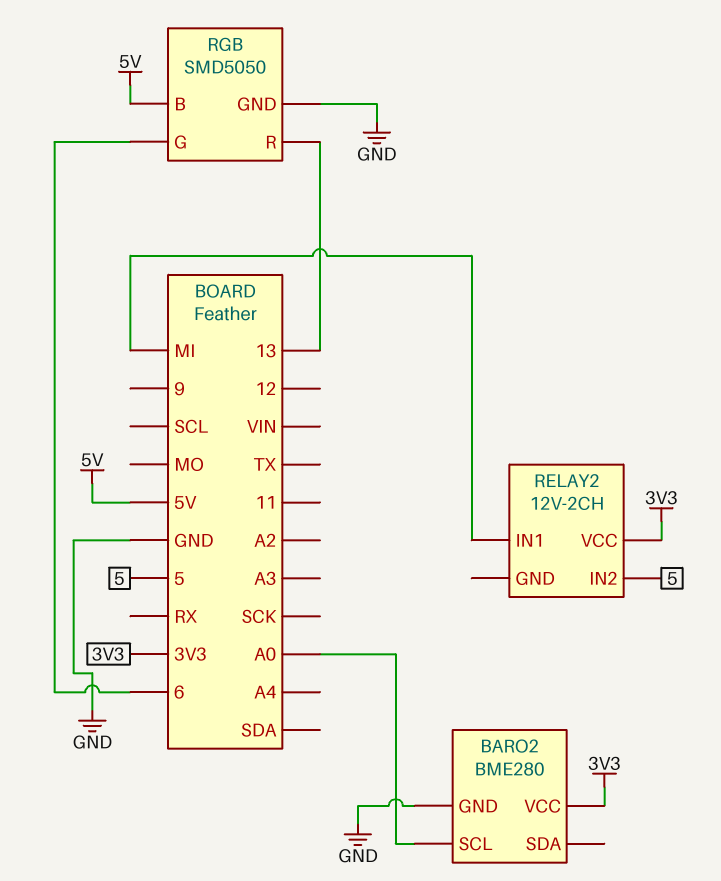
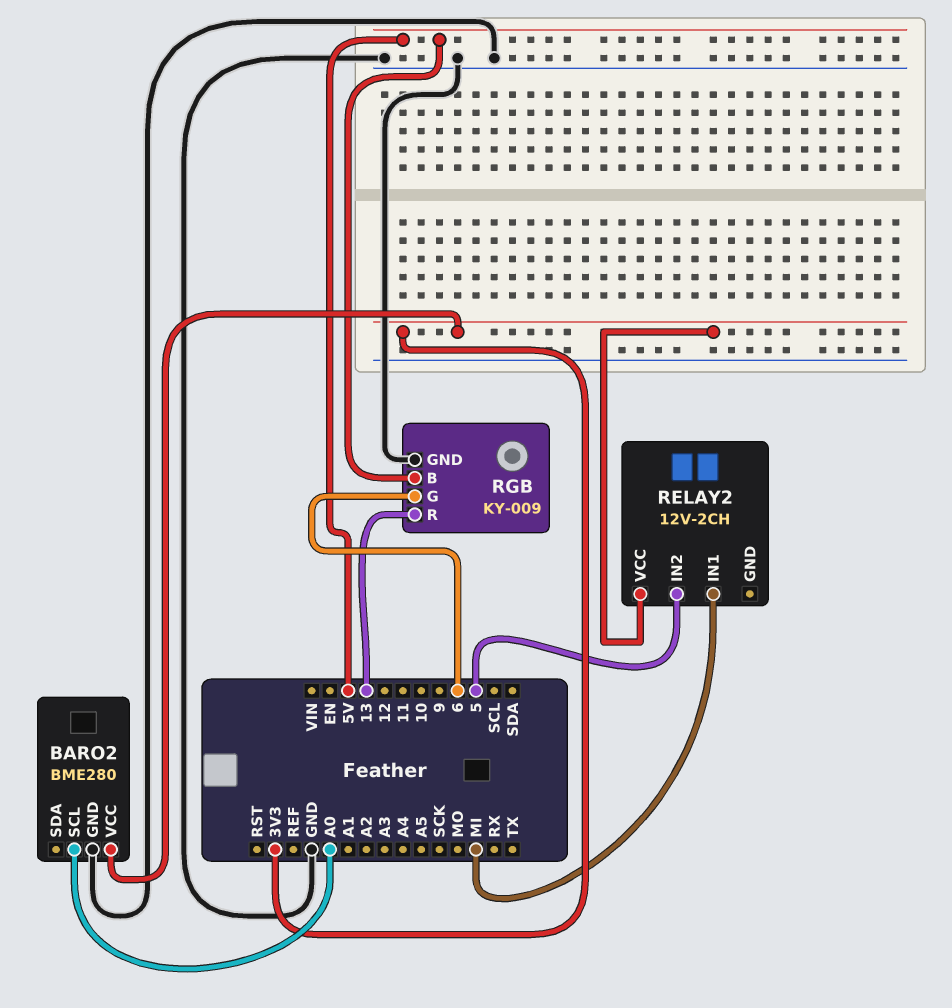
RGB: SMD5050 -> KY-009

